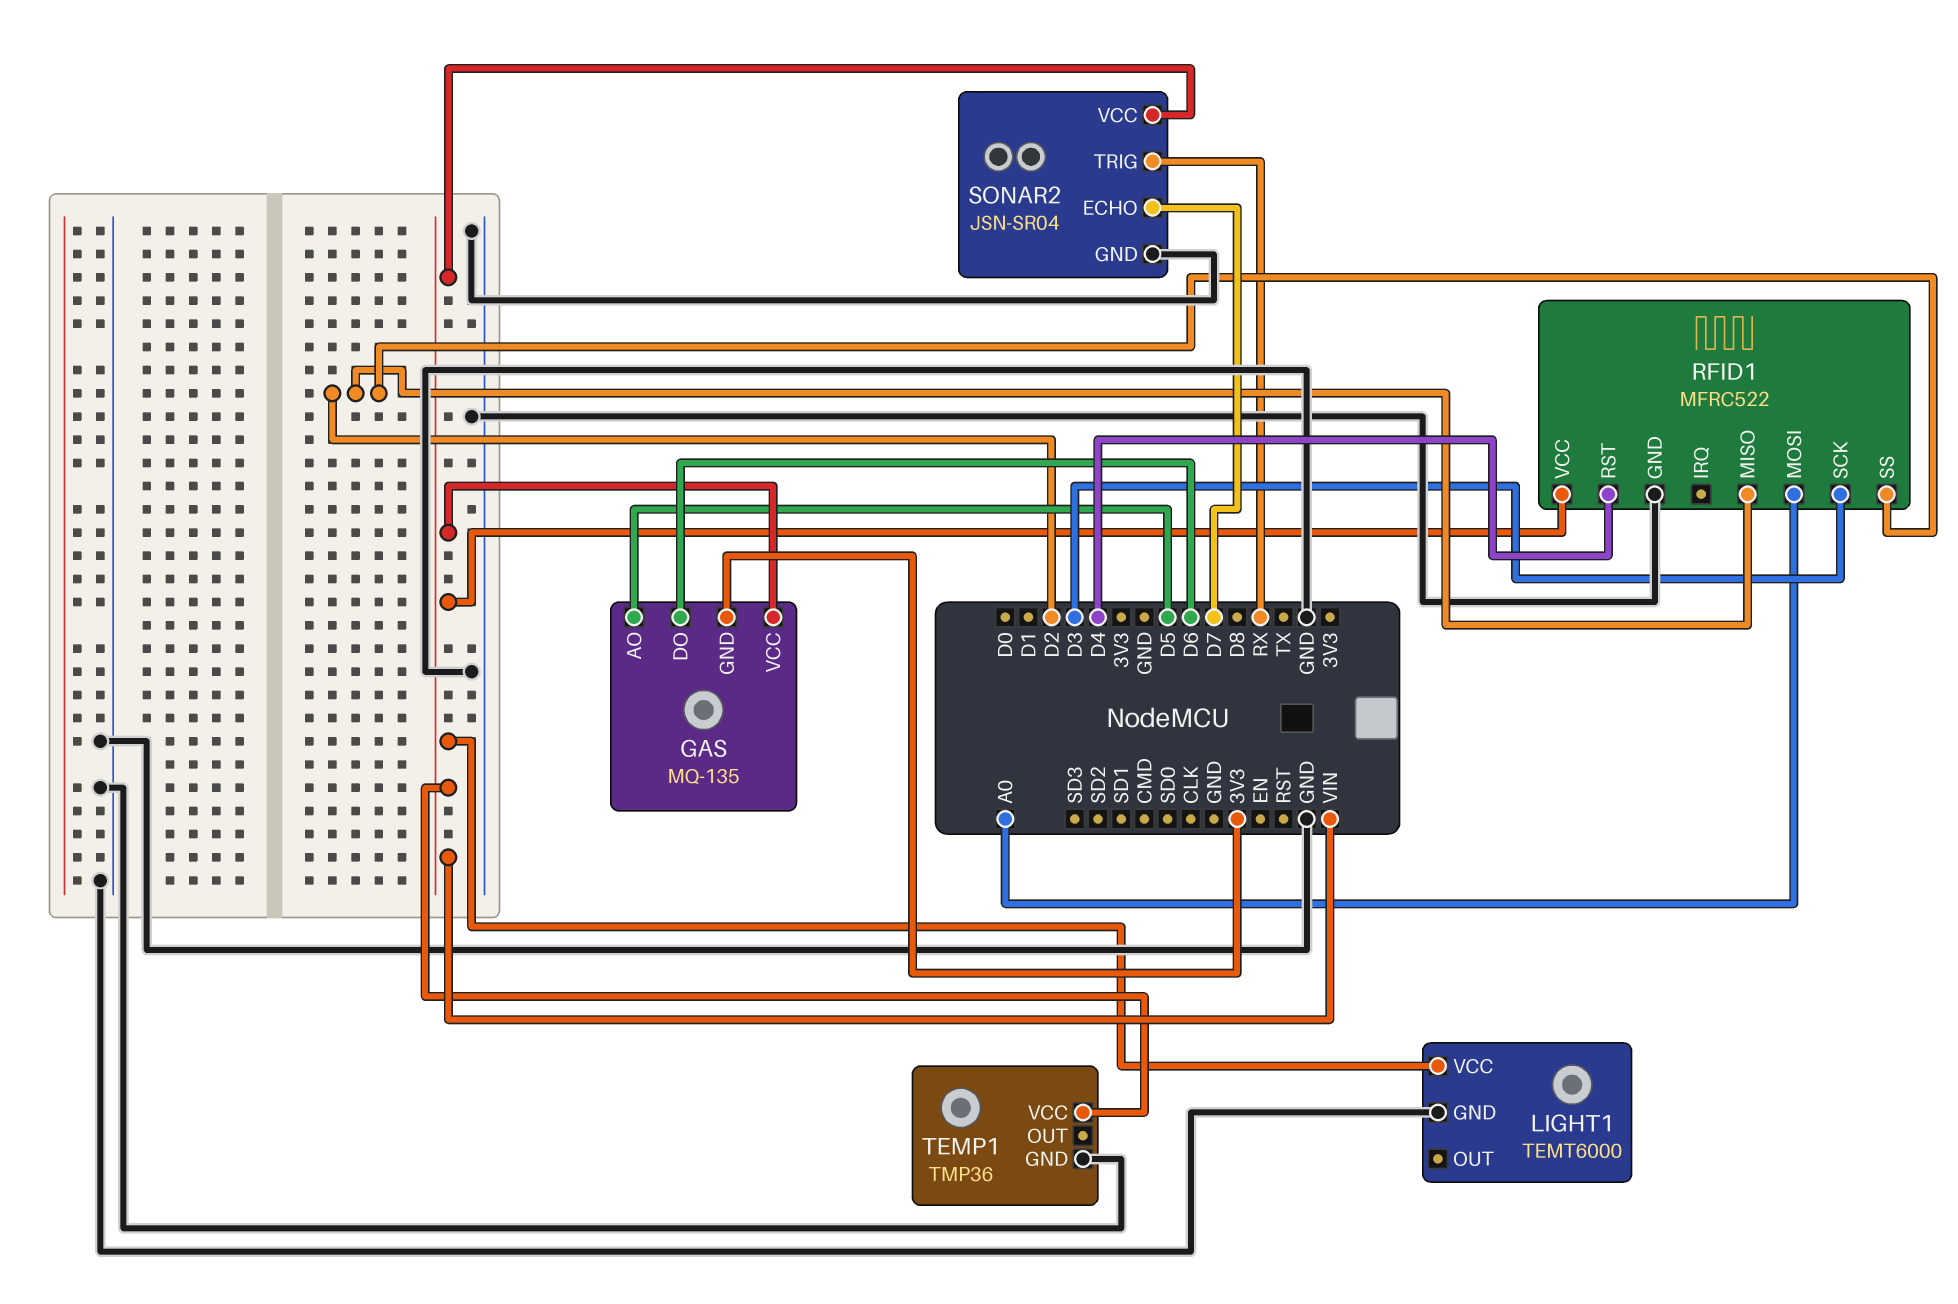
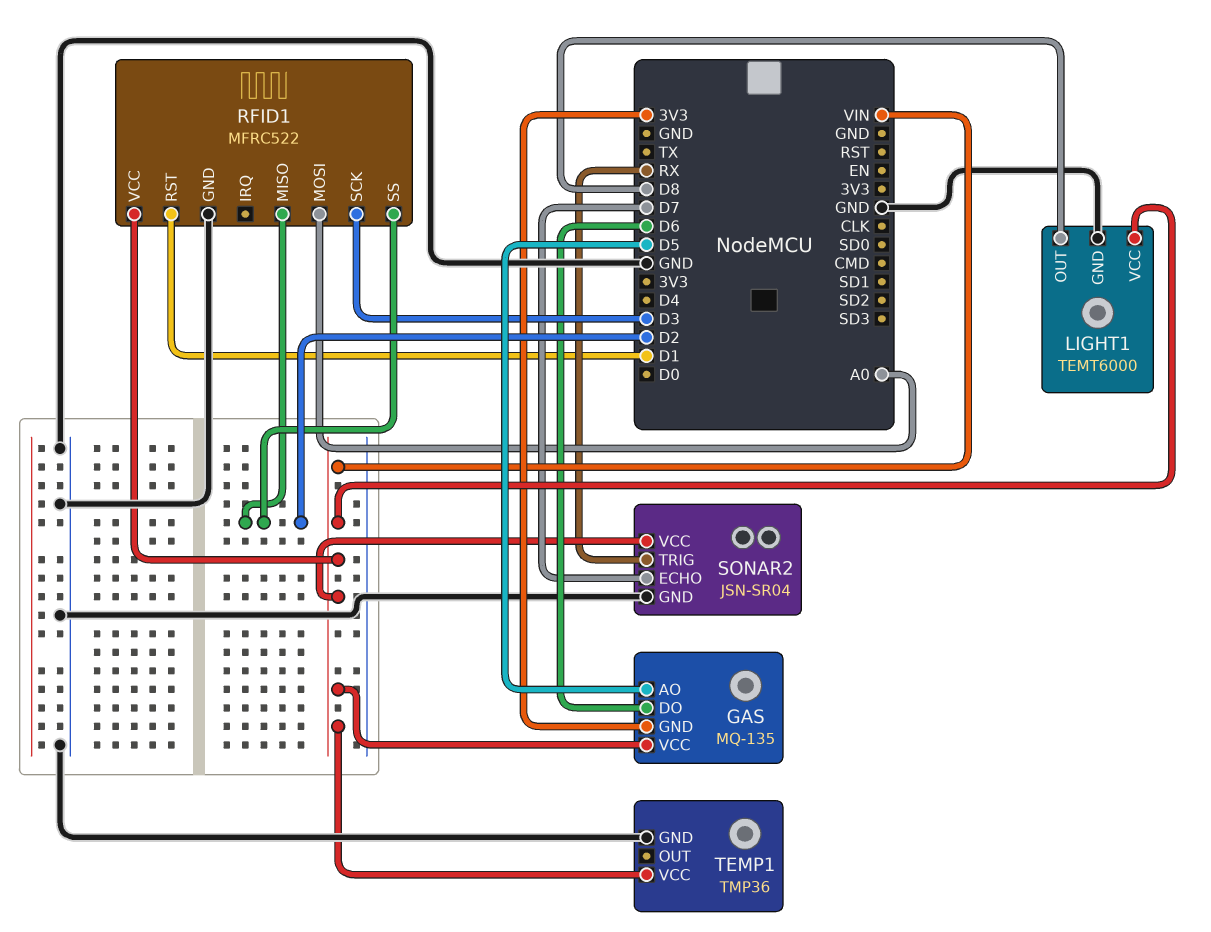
LIGHT1 pin OUT: none -> D8
RFID1 pin RST: D4 -> D1

